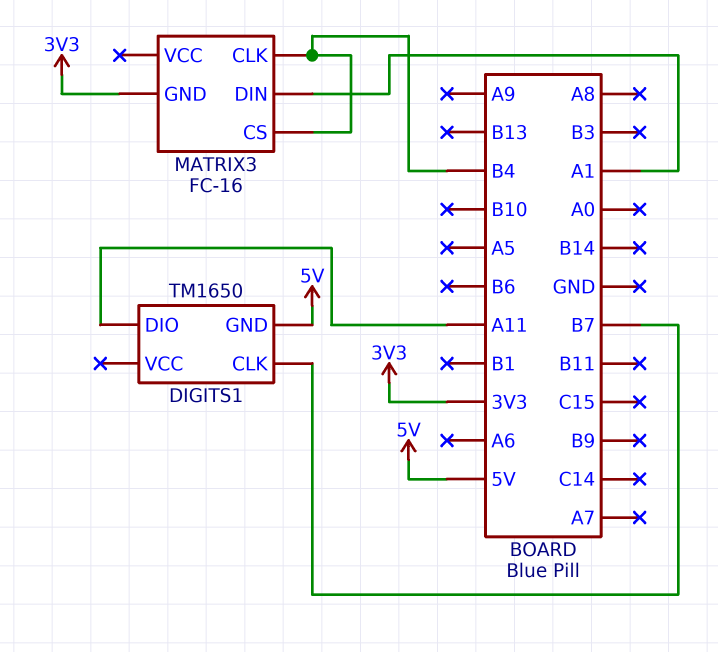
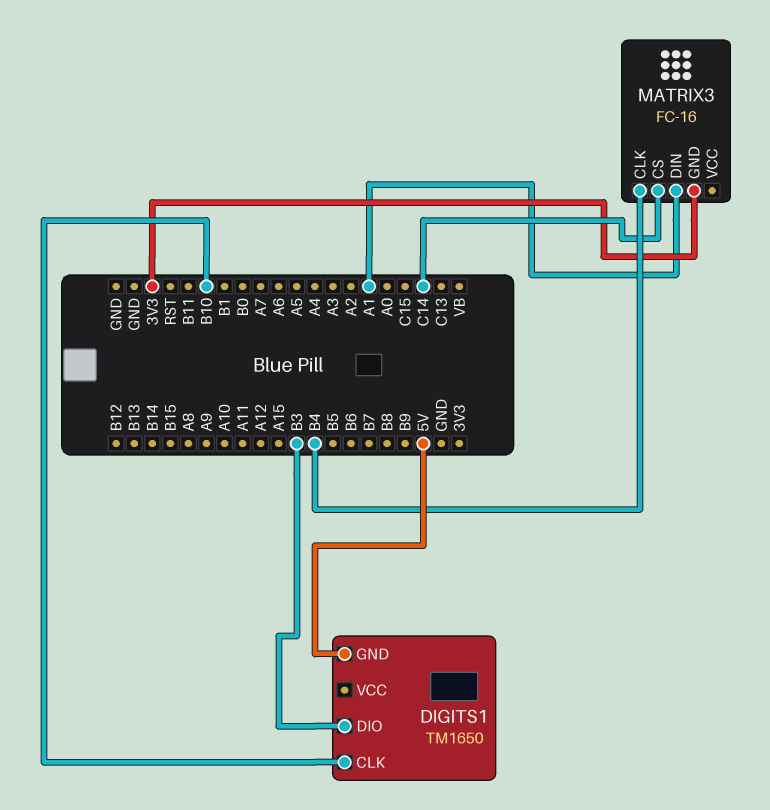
DIGITS1 pin CLK: B7 -> B10
DIGITS1 pin DIO: A11 -> B3
MATRIX3 pin CS: B4 -> C14

